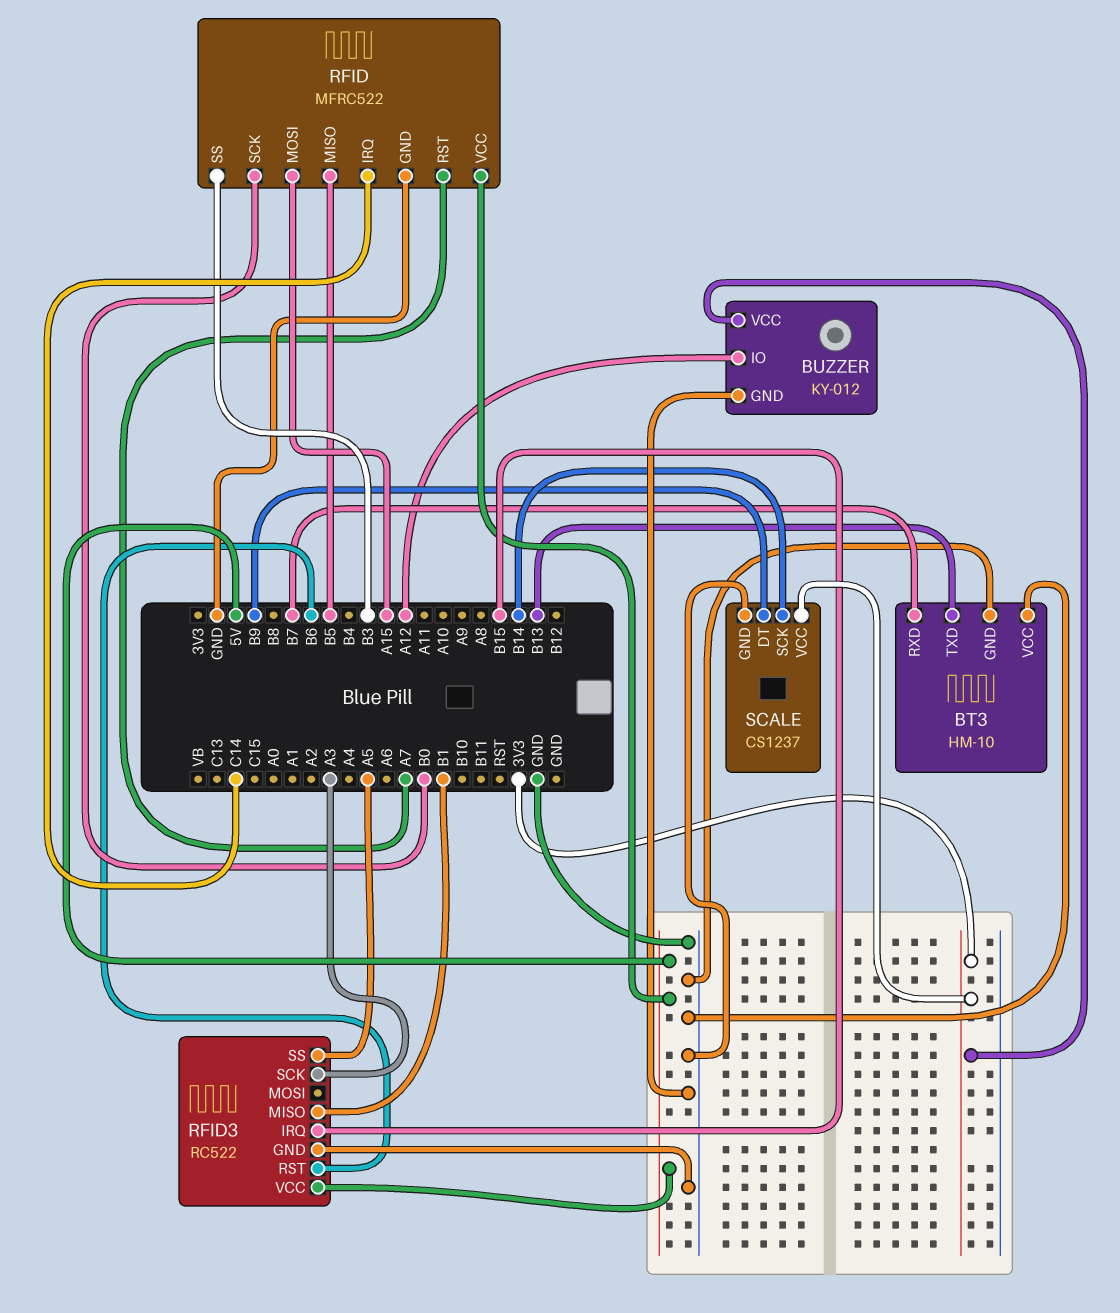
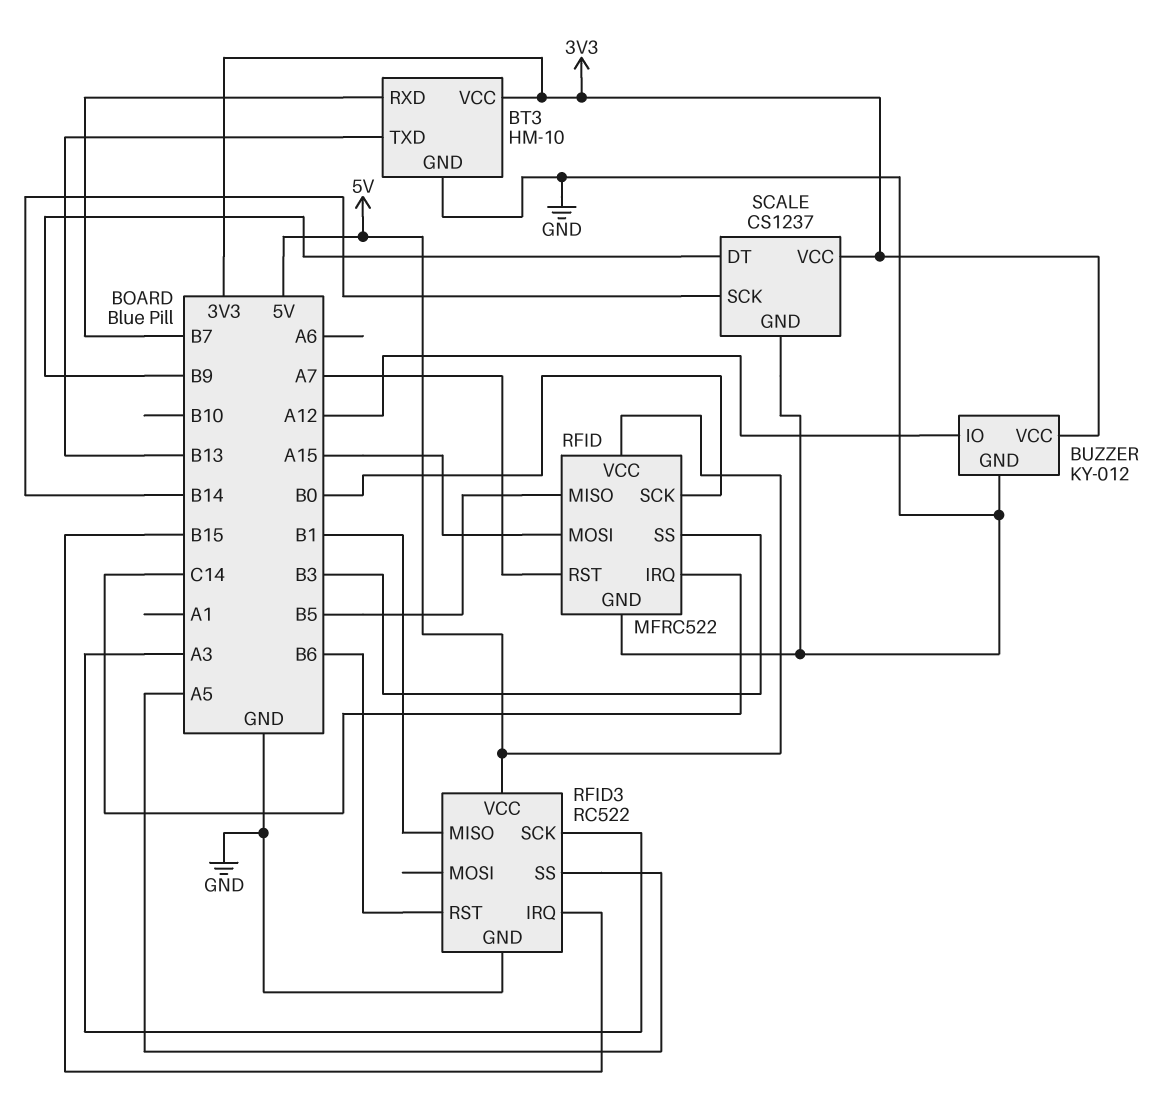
BT3 pin VCC: GND -> 3V3

